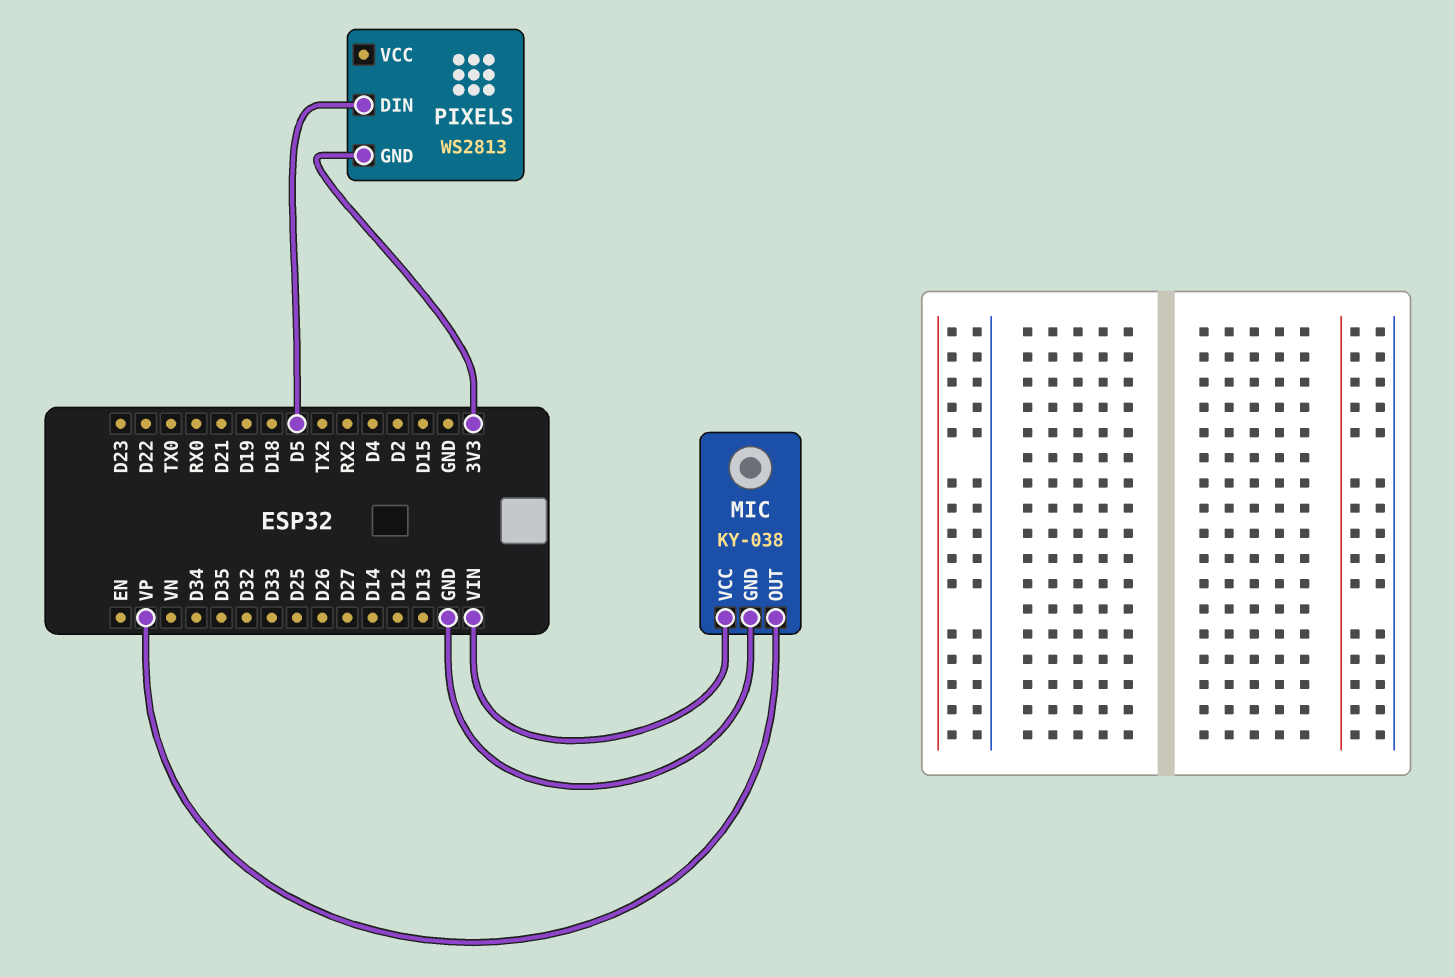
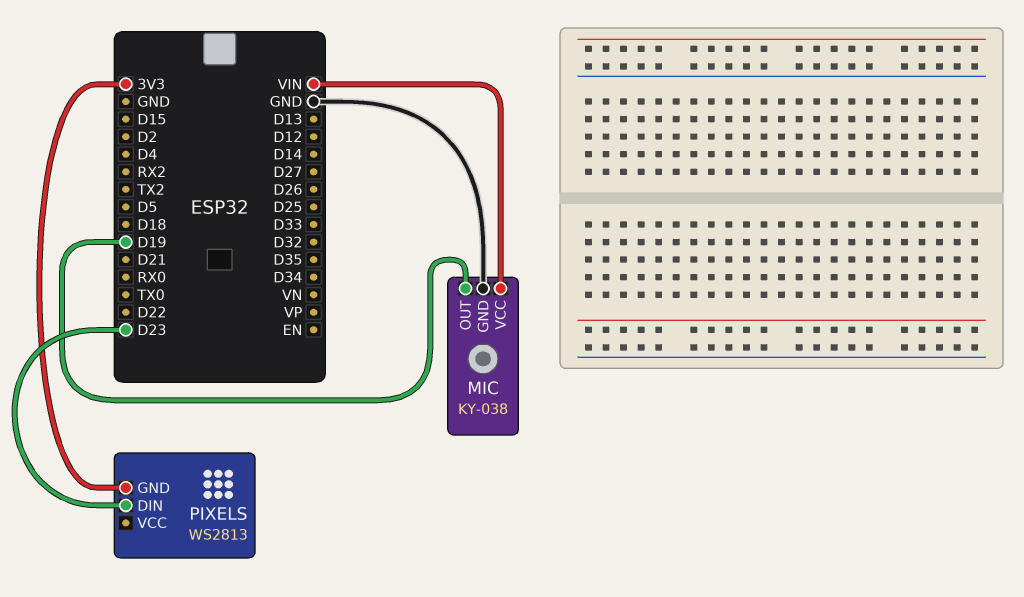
MIC pin OUT: VP -> D19
PIXELS pin DIN: D5 -> D23

